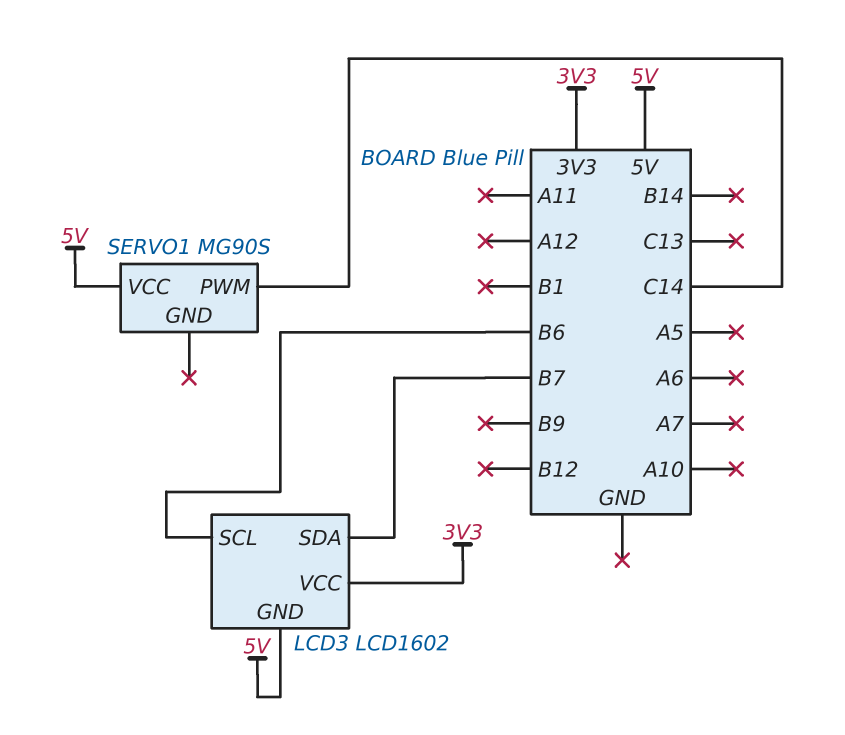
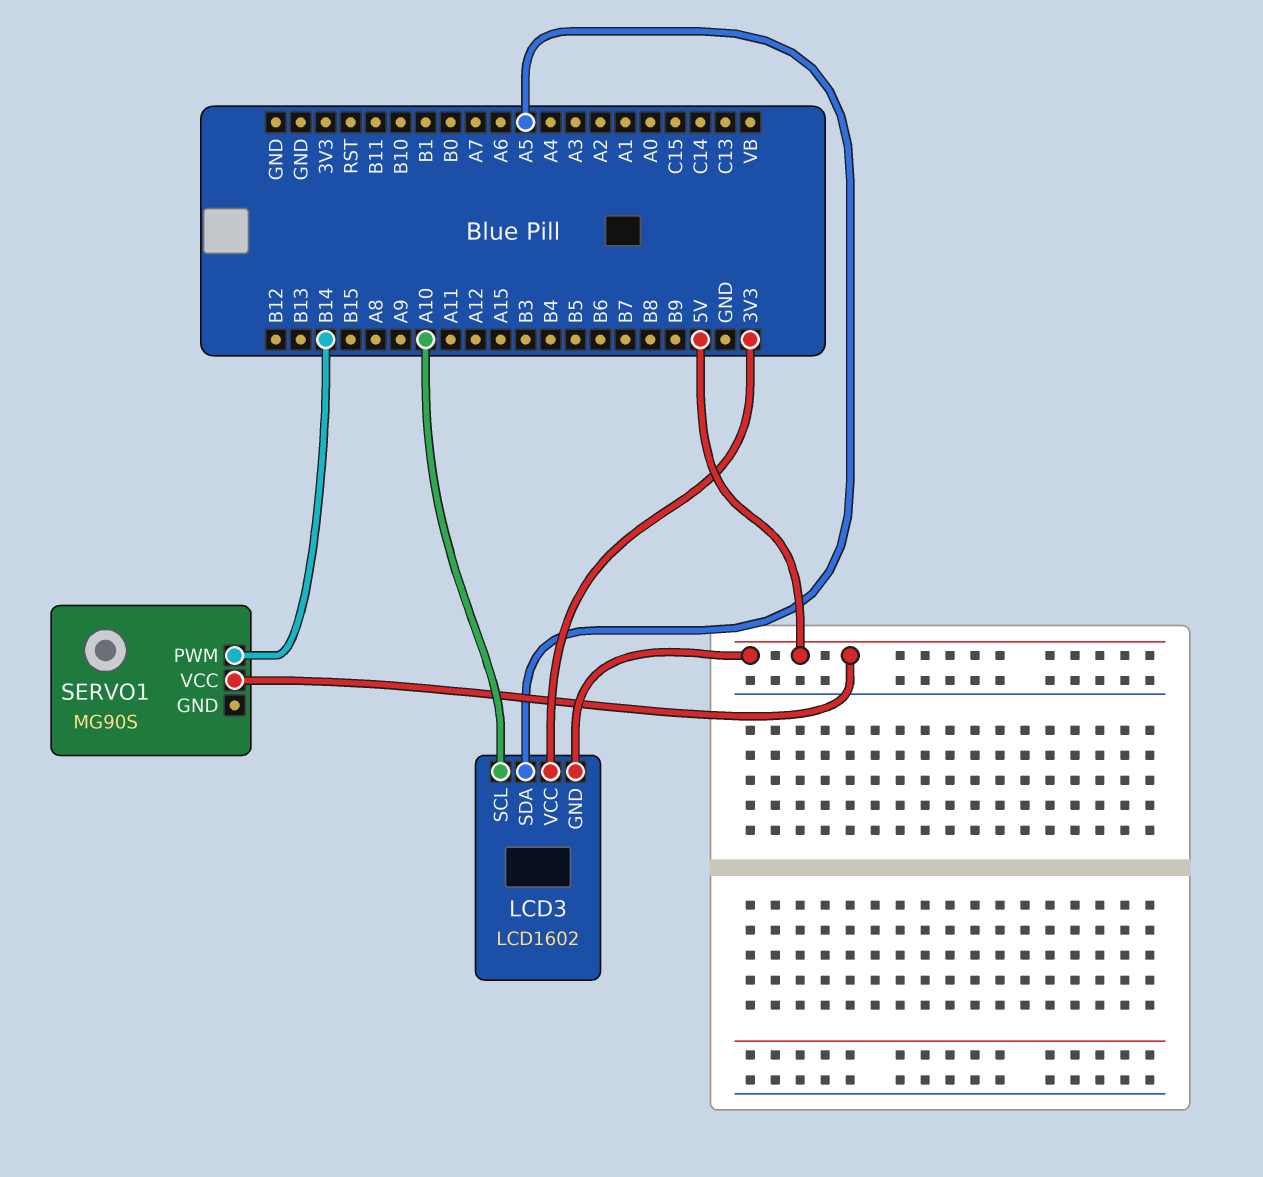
LCD3 pin SCL: B6 -> A10
LCD3 pin SDA: B7 -> A5
SERVO1 pin PWM: C14 -> B14

